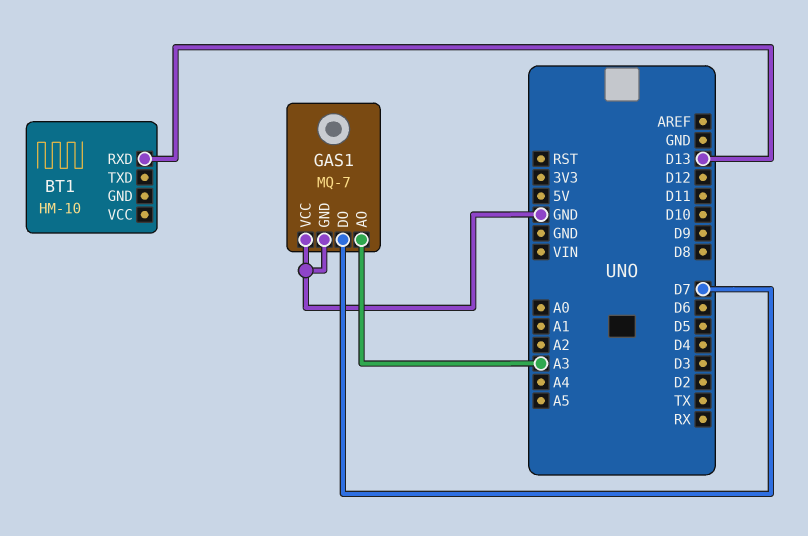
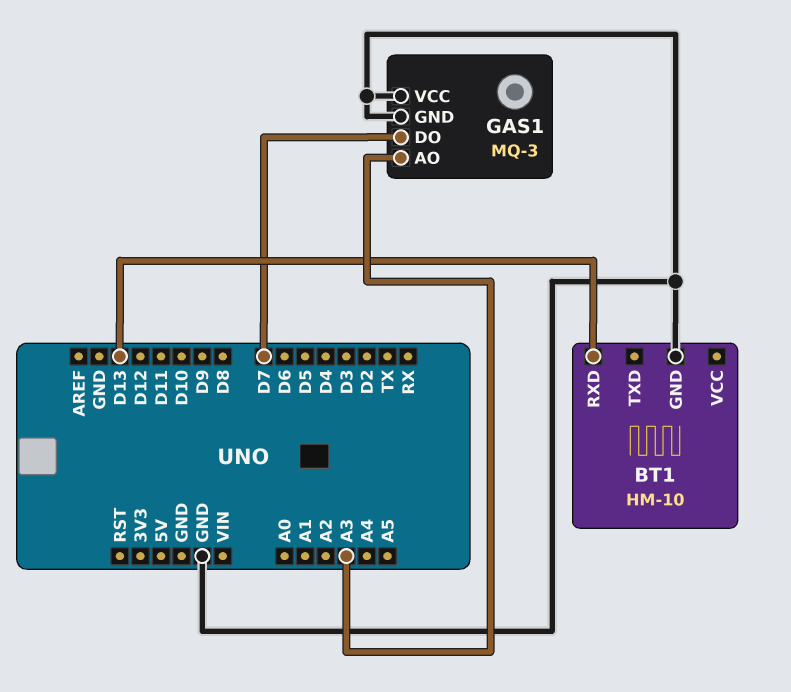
BT1 pin GND: none -> GND
GAS1: MQ-7 -> MQ-3

